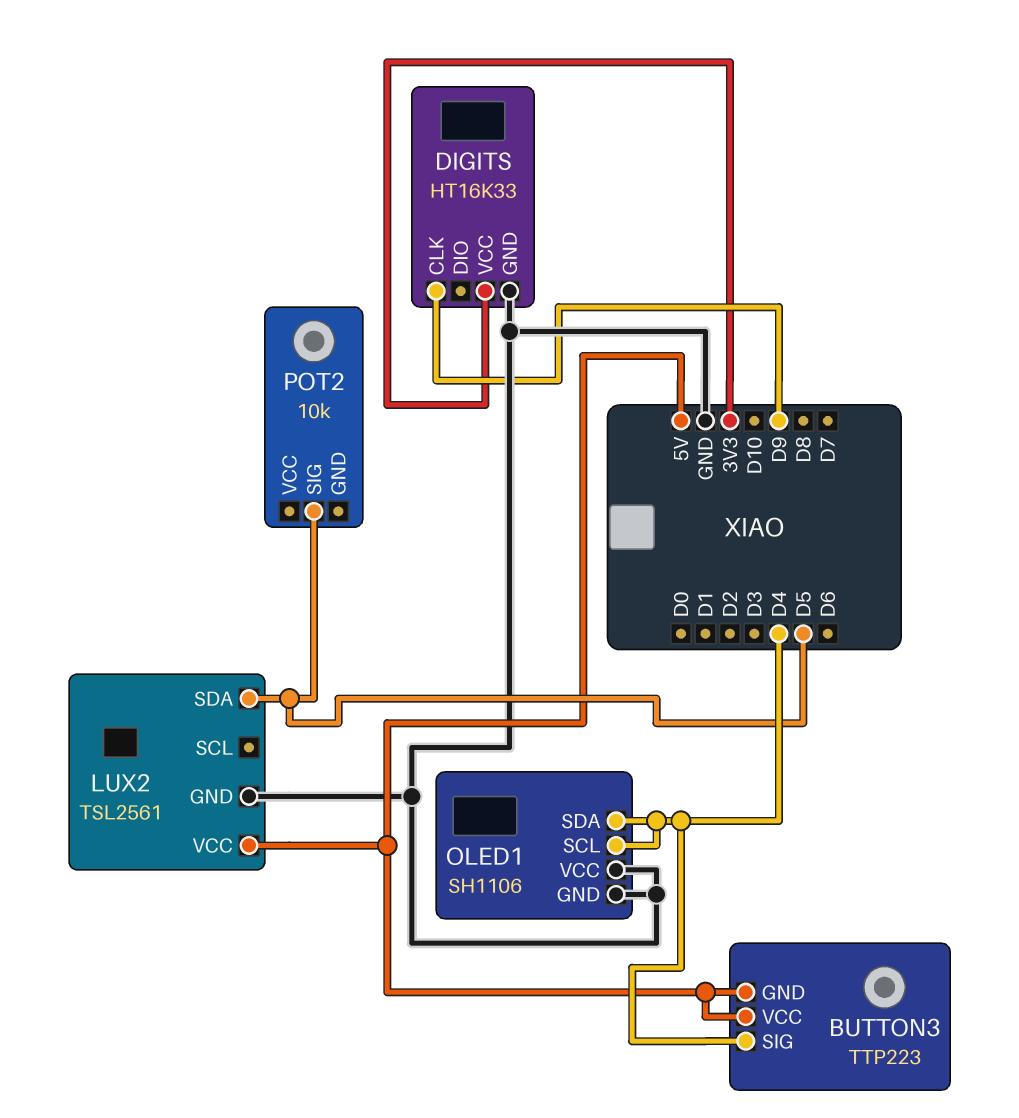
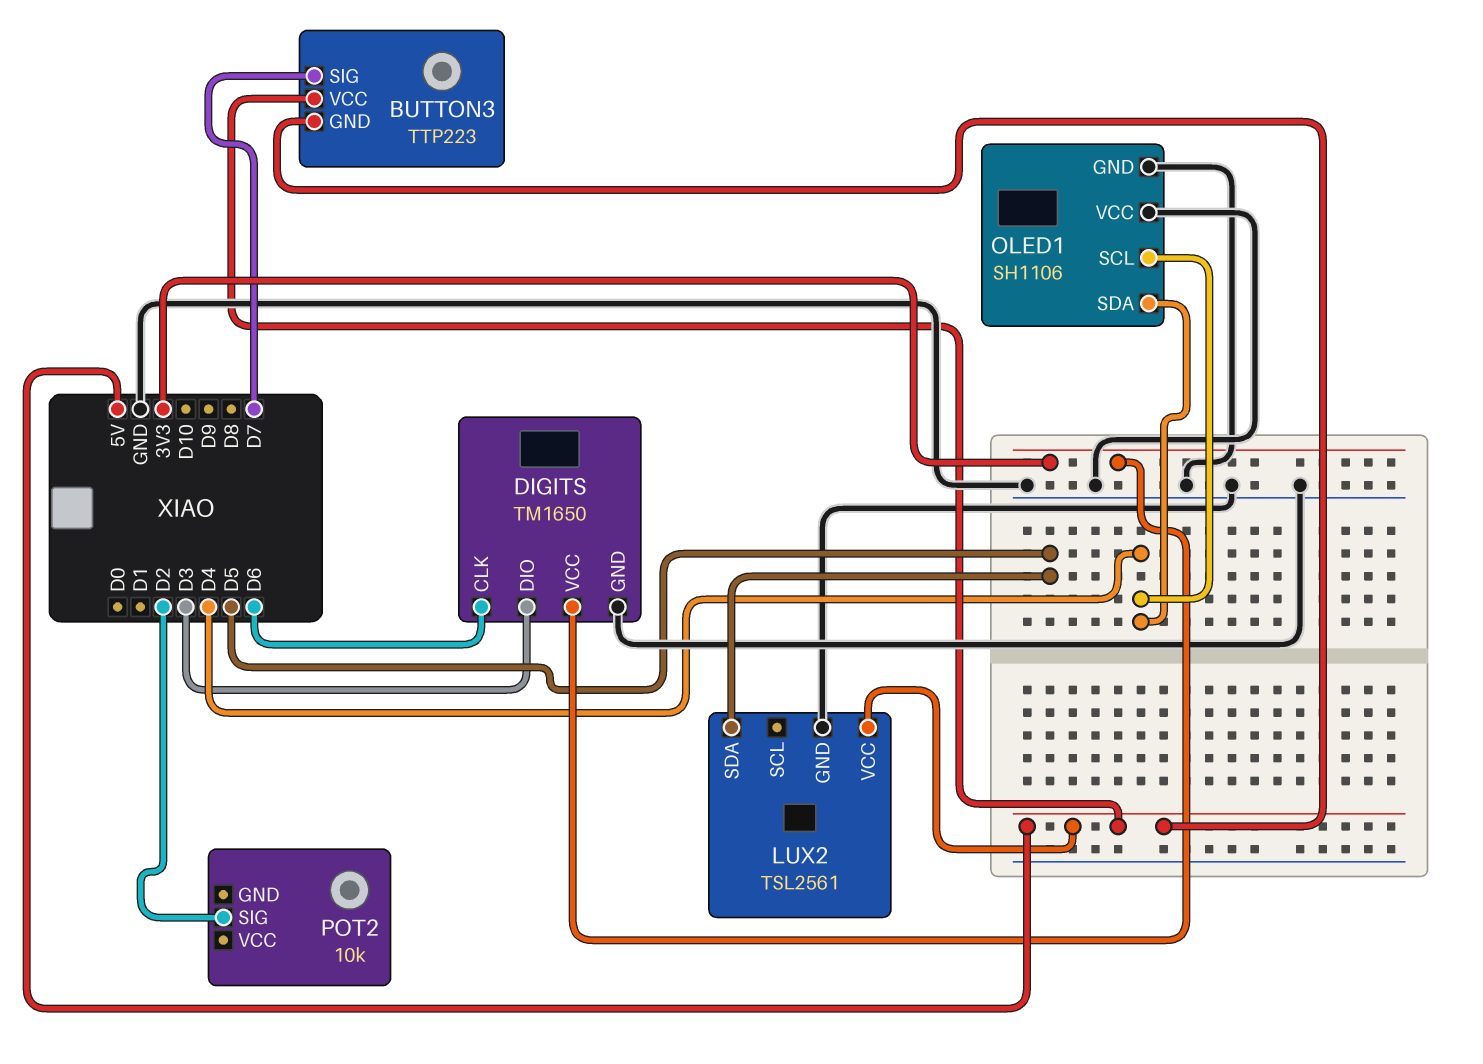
BUTTON3 pin SIG: D4 -> D7
DIGITS: HT16K33 -> TM1650
DIGITS pin CLK: D9 -> D6
DIGITS pin DIO: none -> D3
POT2 pin SIG: D5 -> D2

